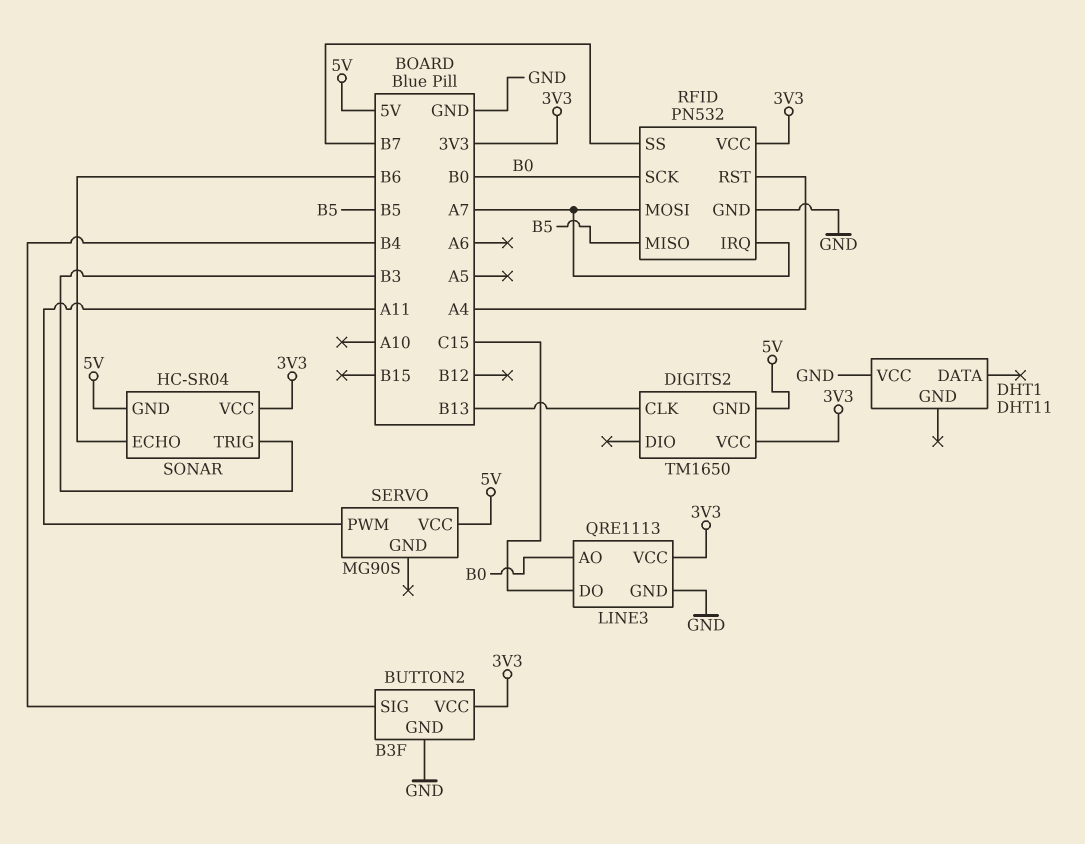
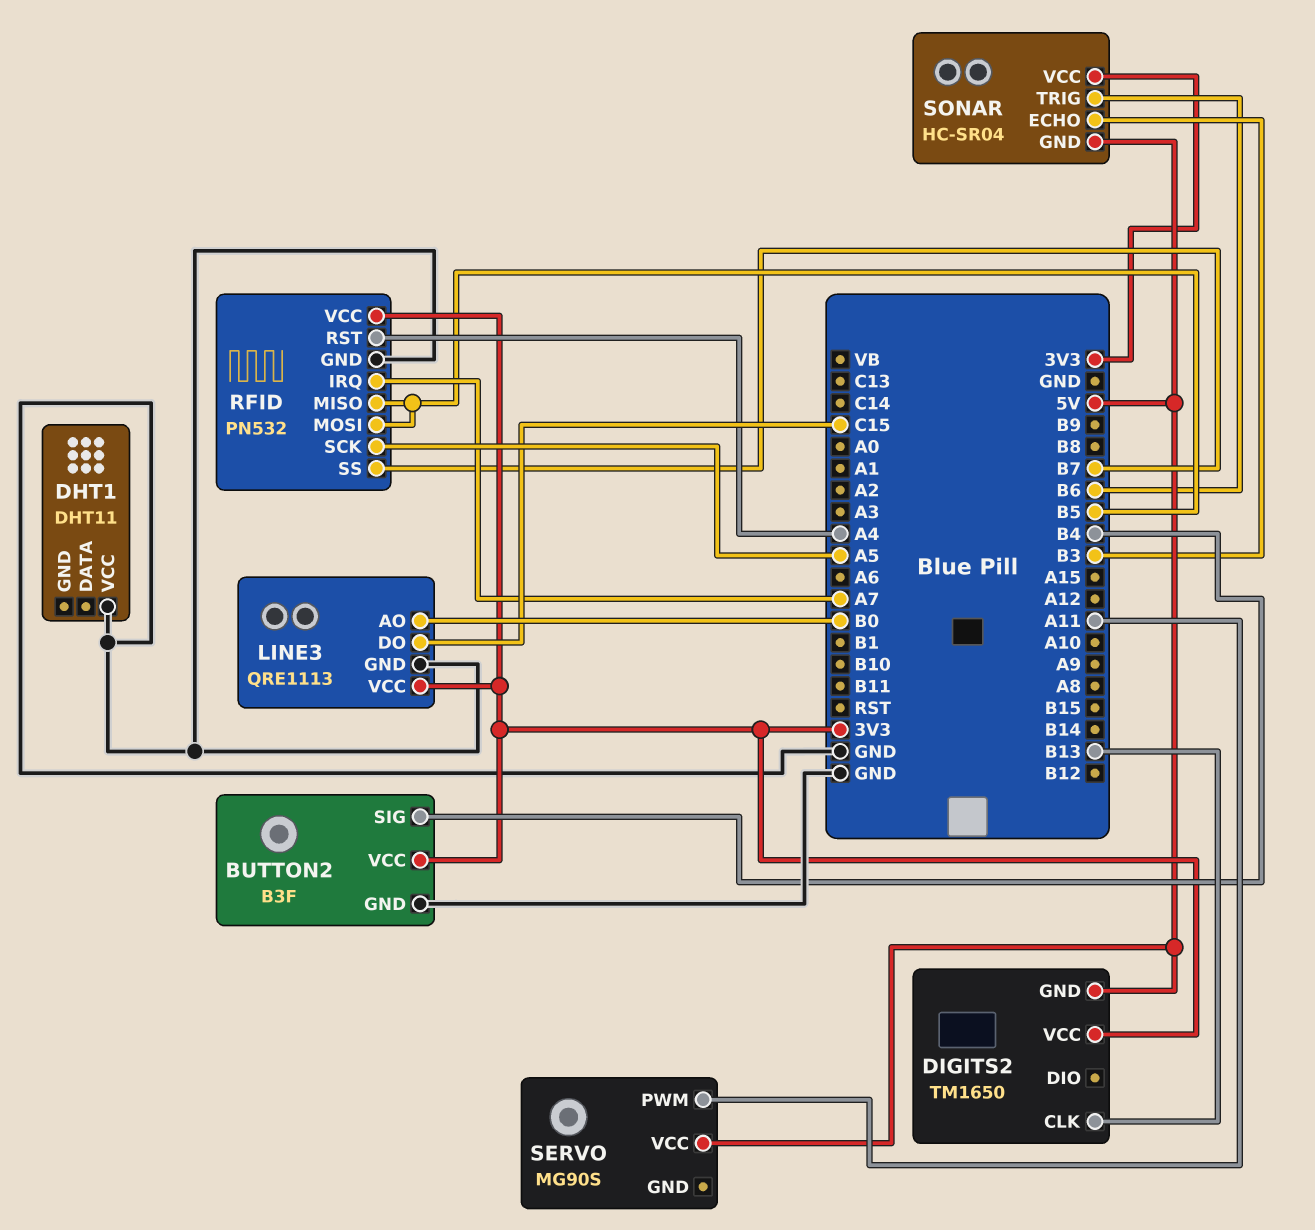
RFID pin MOSI: A7 -> B5
RFID pin SCK: B0 -> A5
SONAR pin ECHO: B6 -> B3
SONAR pin TRIG: B3 -> B6

